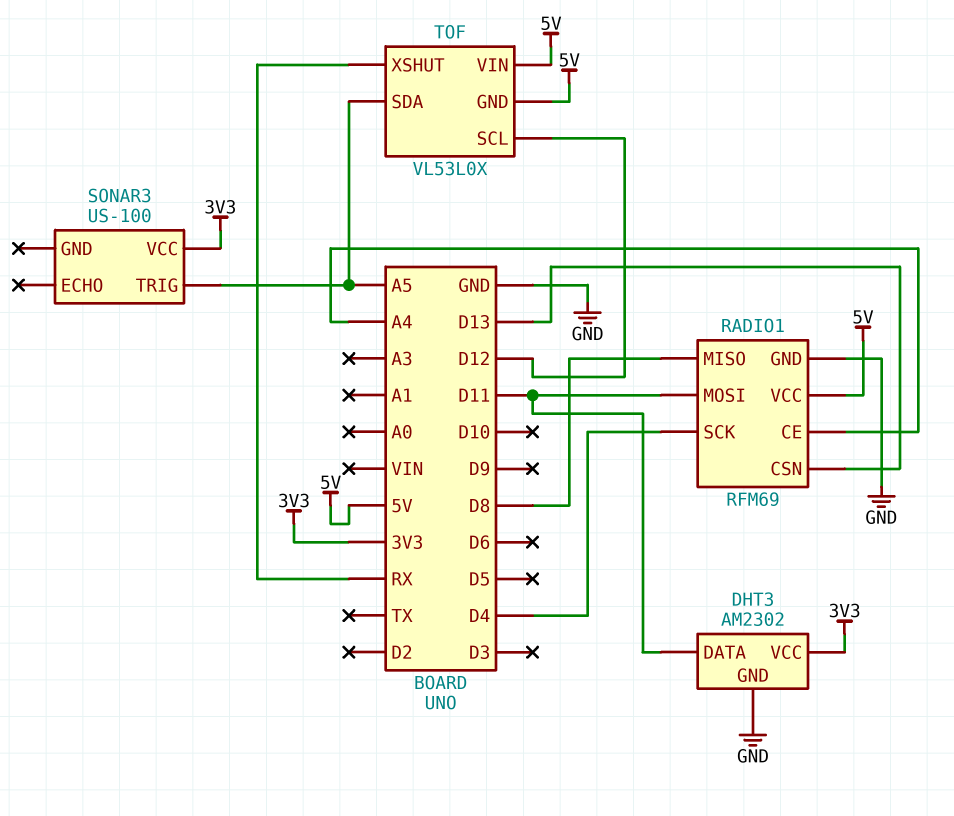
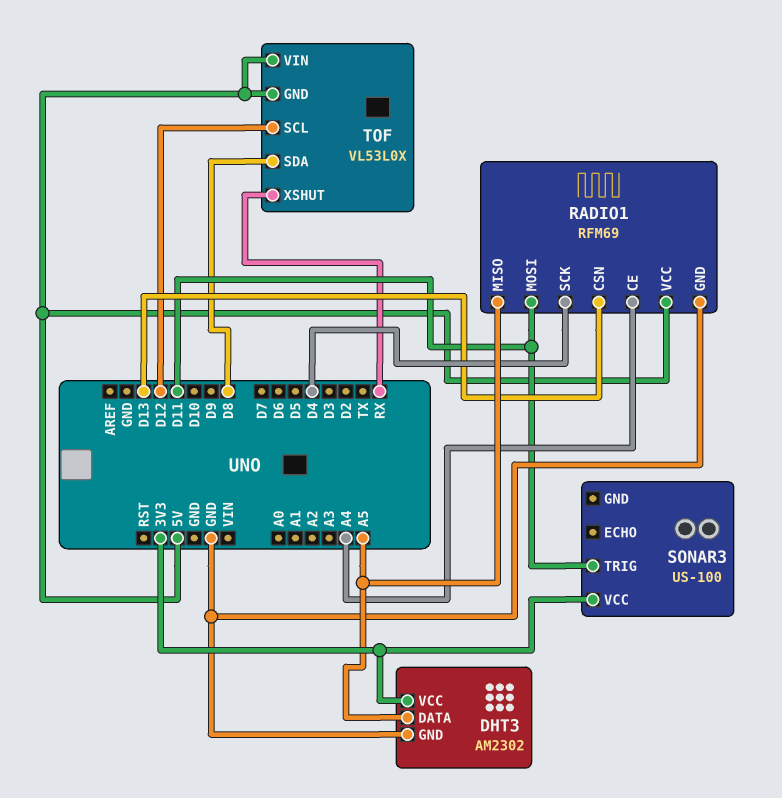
DHT3 pin DATA: D11 -> A5
RADIO1 pin MISO: D8 -> A5
SONAR3 pin TRIG: A5 -> D11
TOF pin SDA: A5 -> D8

